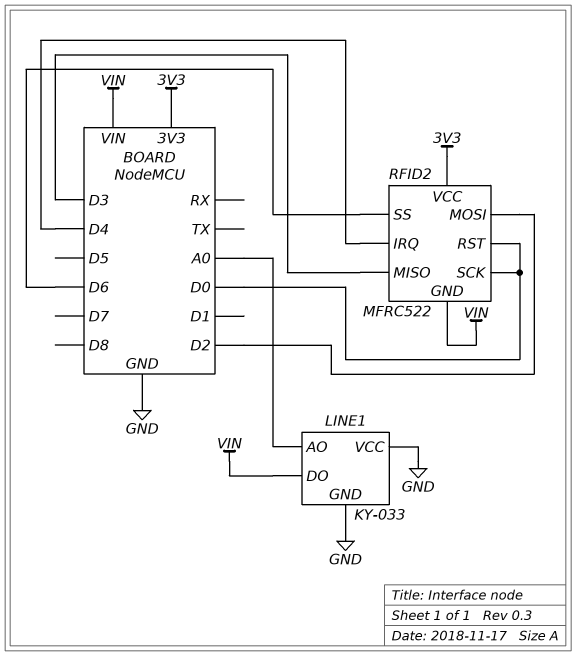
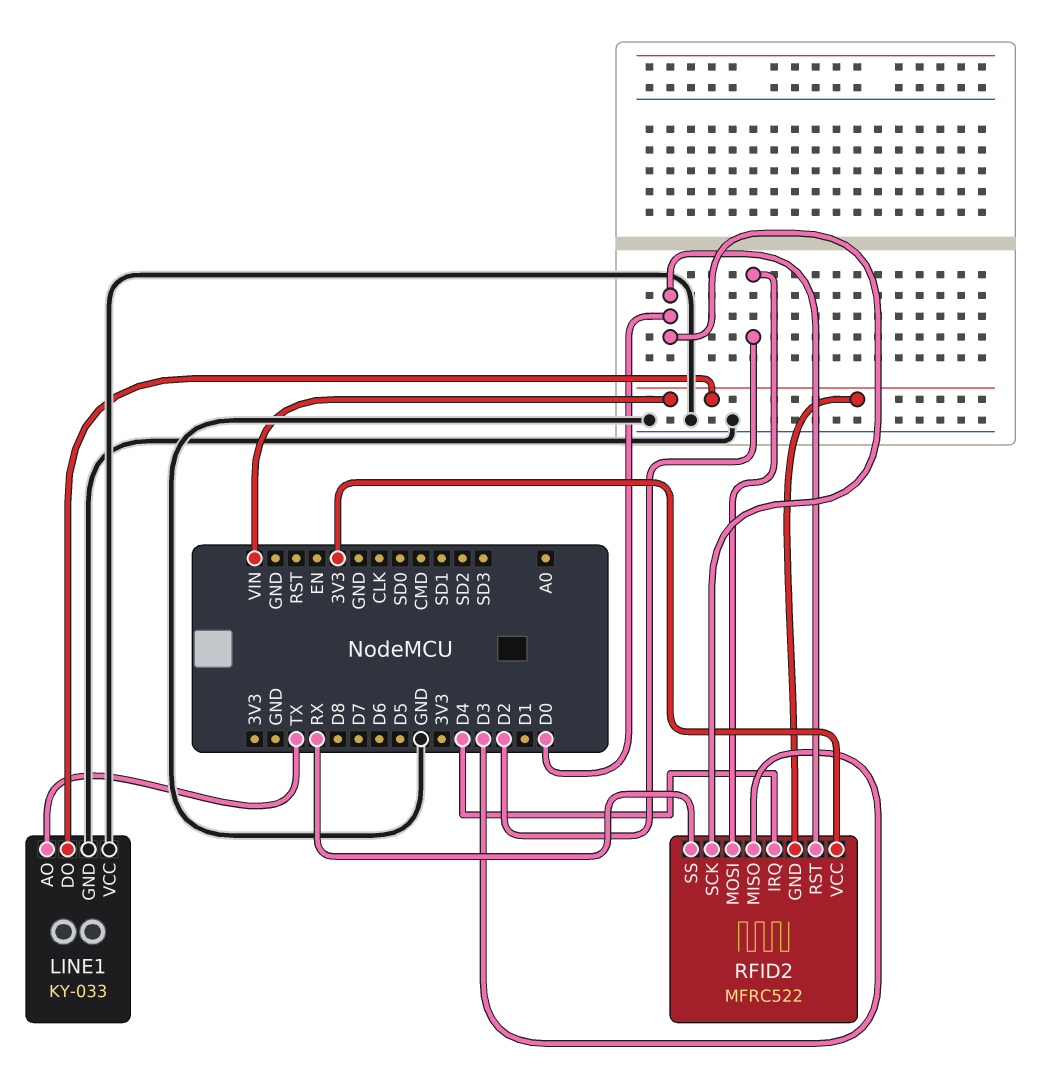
LINE1 pin AO: A0 -> TX
RFID2 pin SS: D6 -> RX

